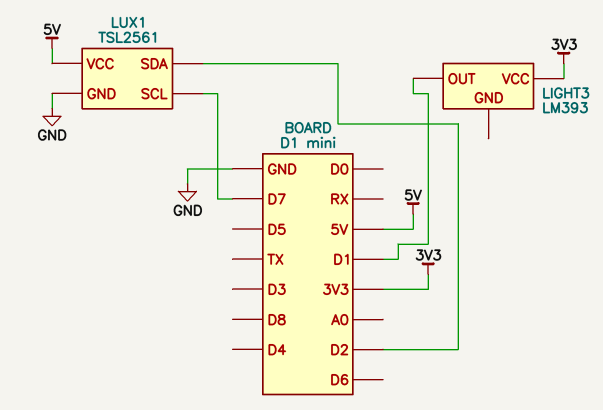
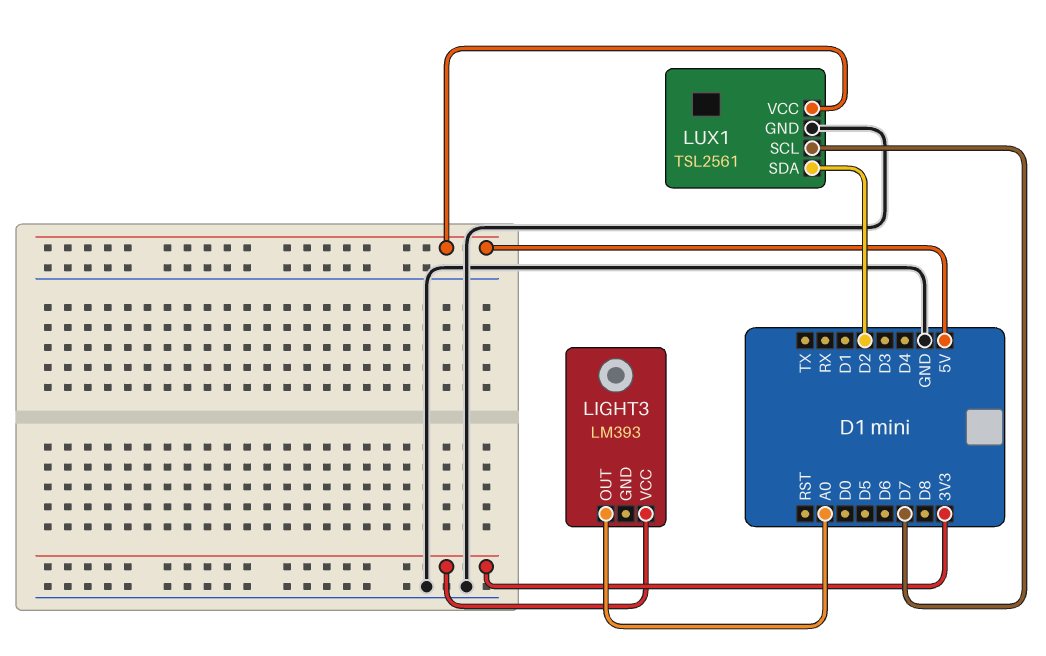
LIGHT3 pin OUT: D1 -> A0

